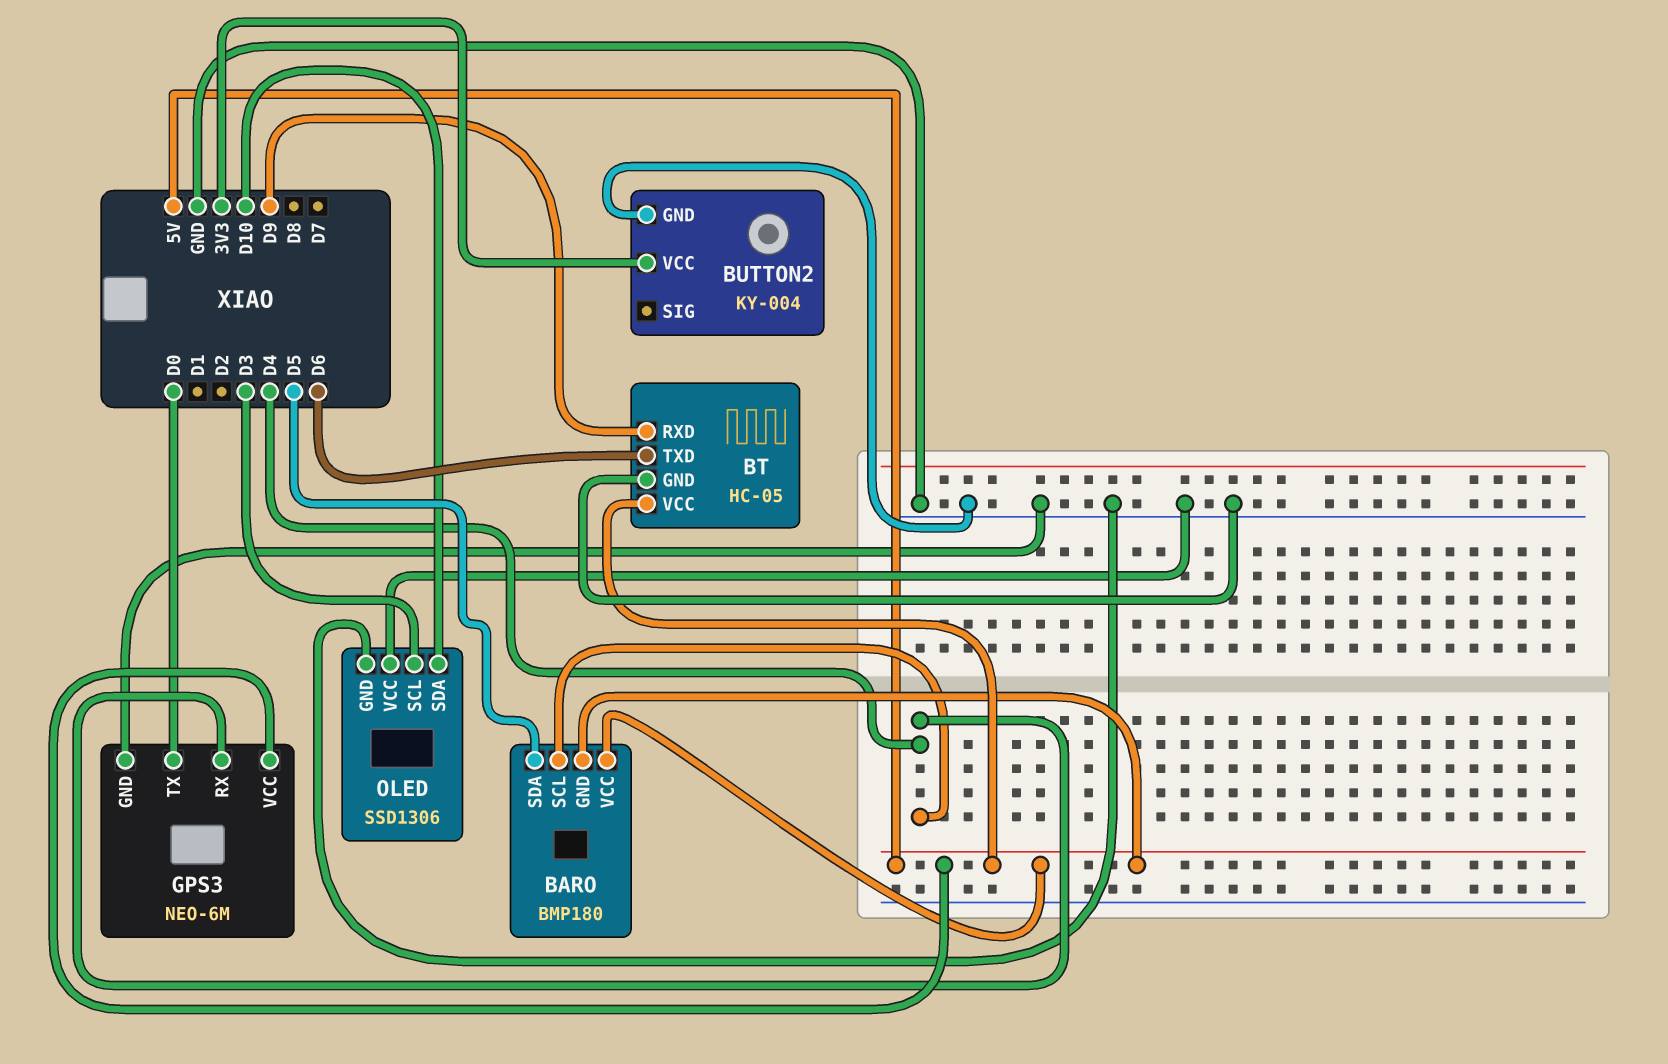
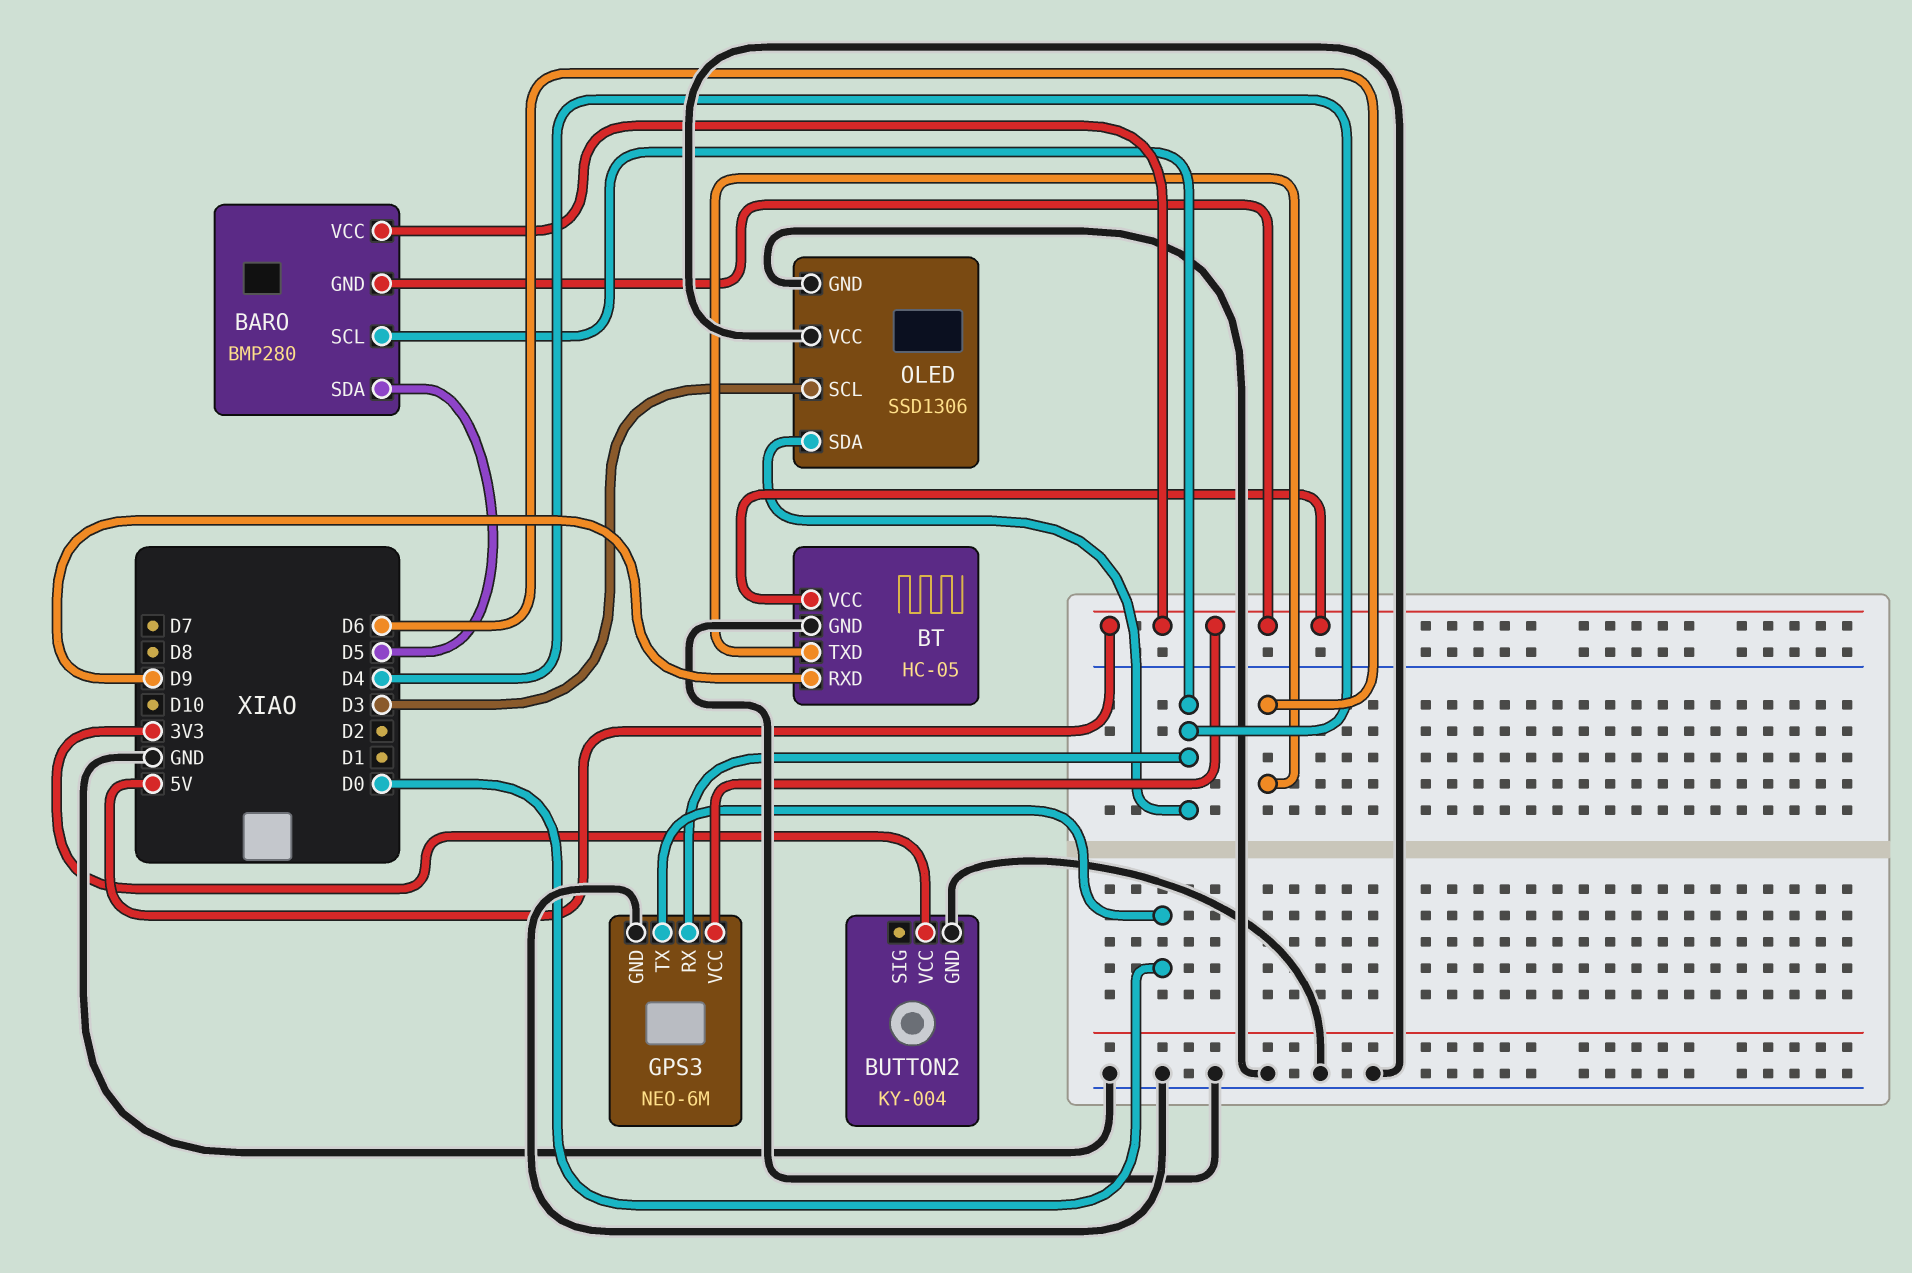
BARO: BMP180 -> BMP280
OLED pin SDA: D10 -> D4

